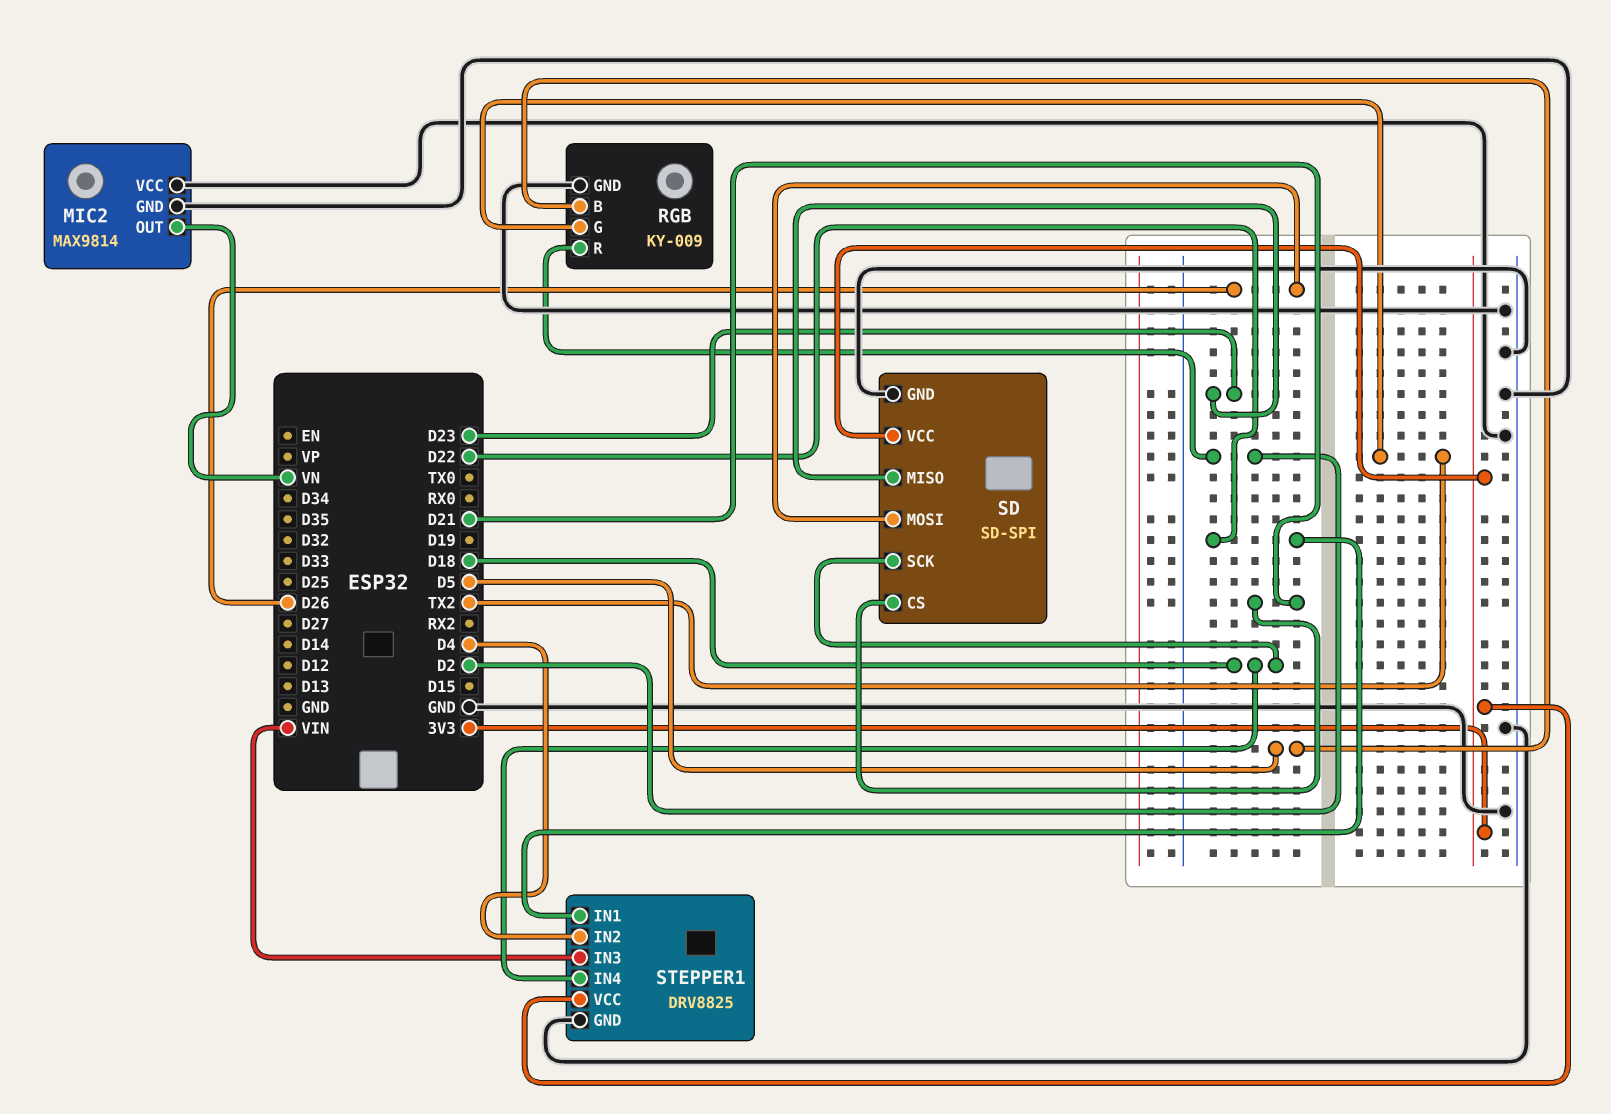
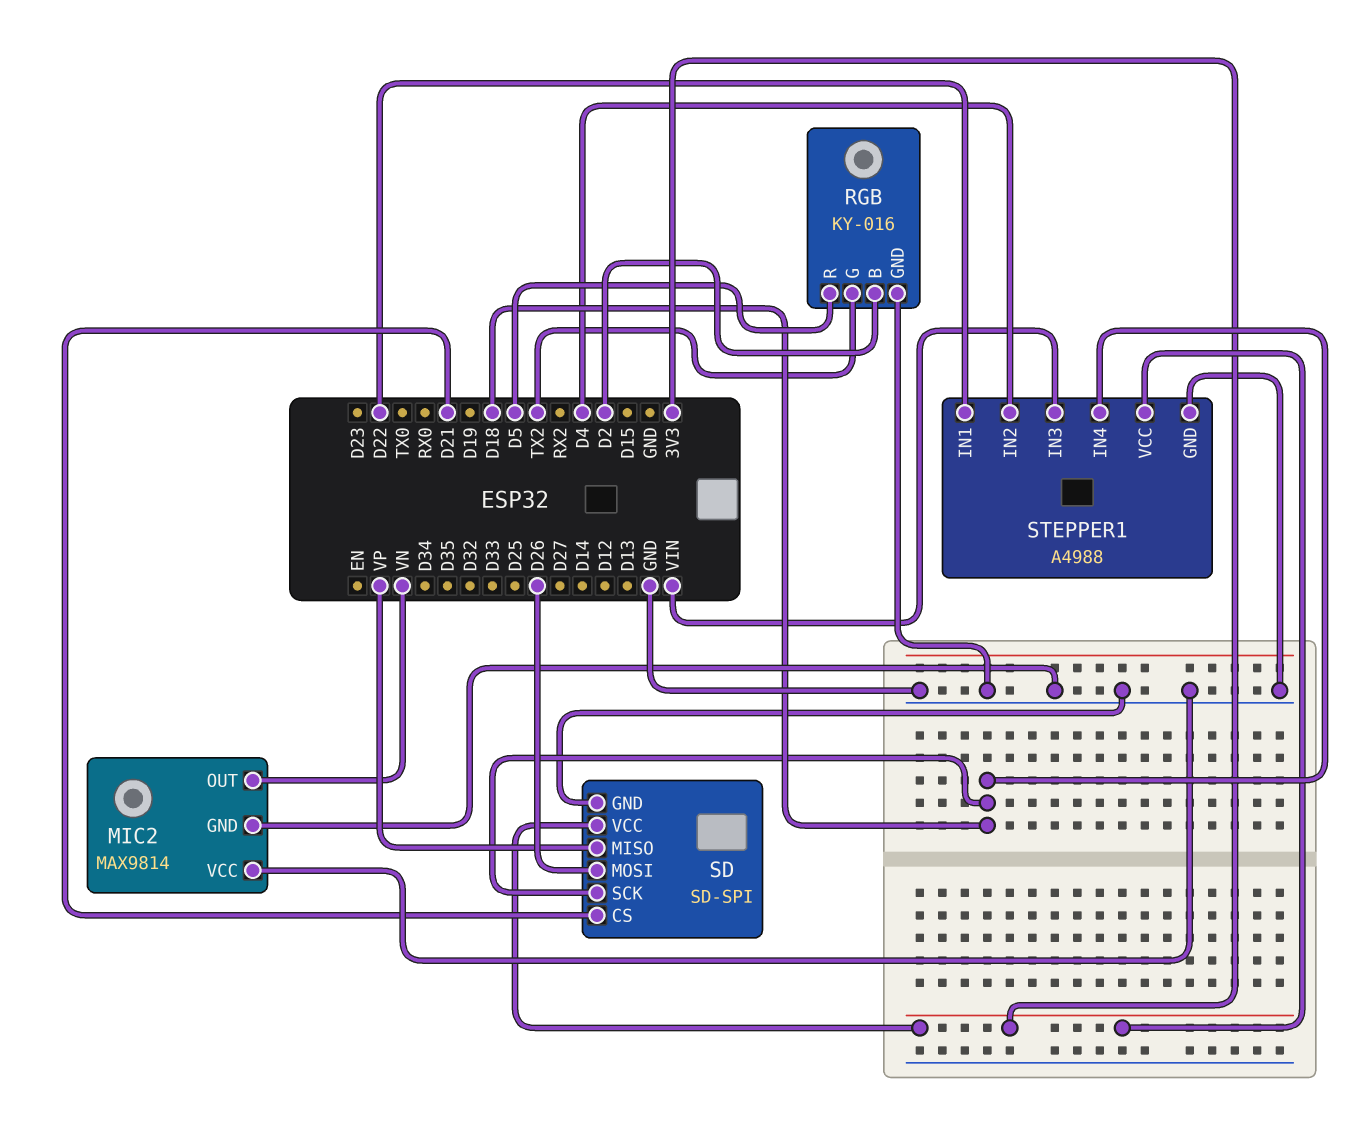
RGB: KY-009 -> KY-016
RGB pin B: D5 -> D2
RGB pin R: D2 -> D5
SD pin MISO: D23 -> VP
STEPPER1: DRV8825 -> A4988

